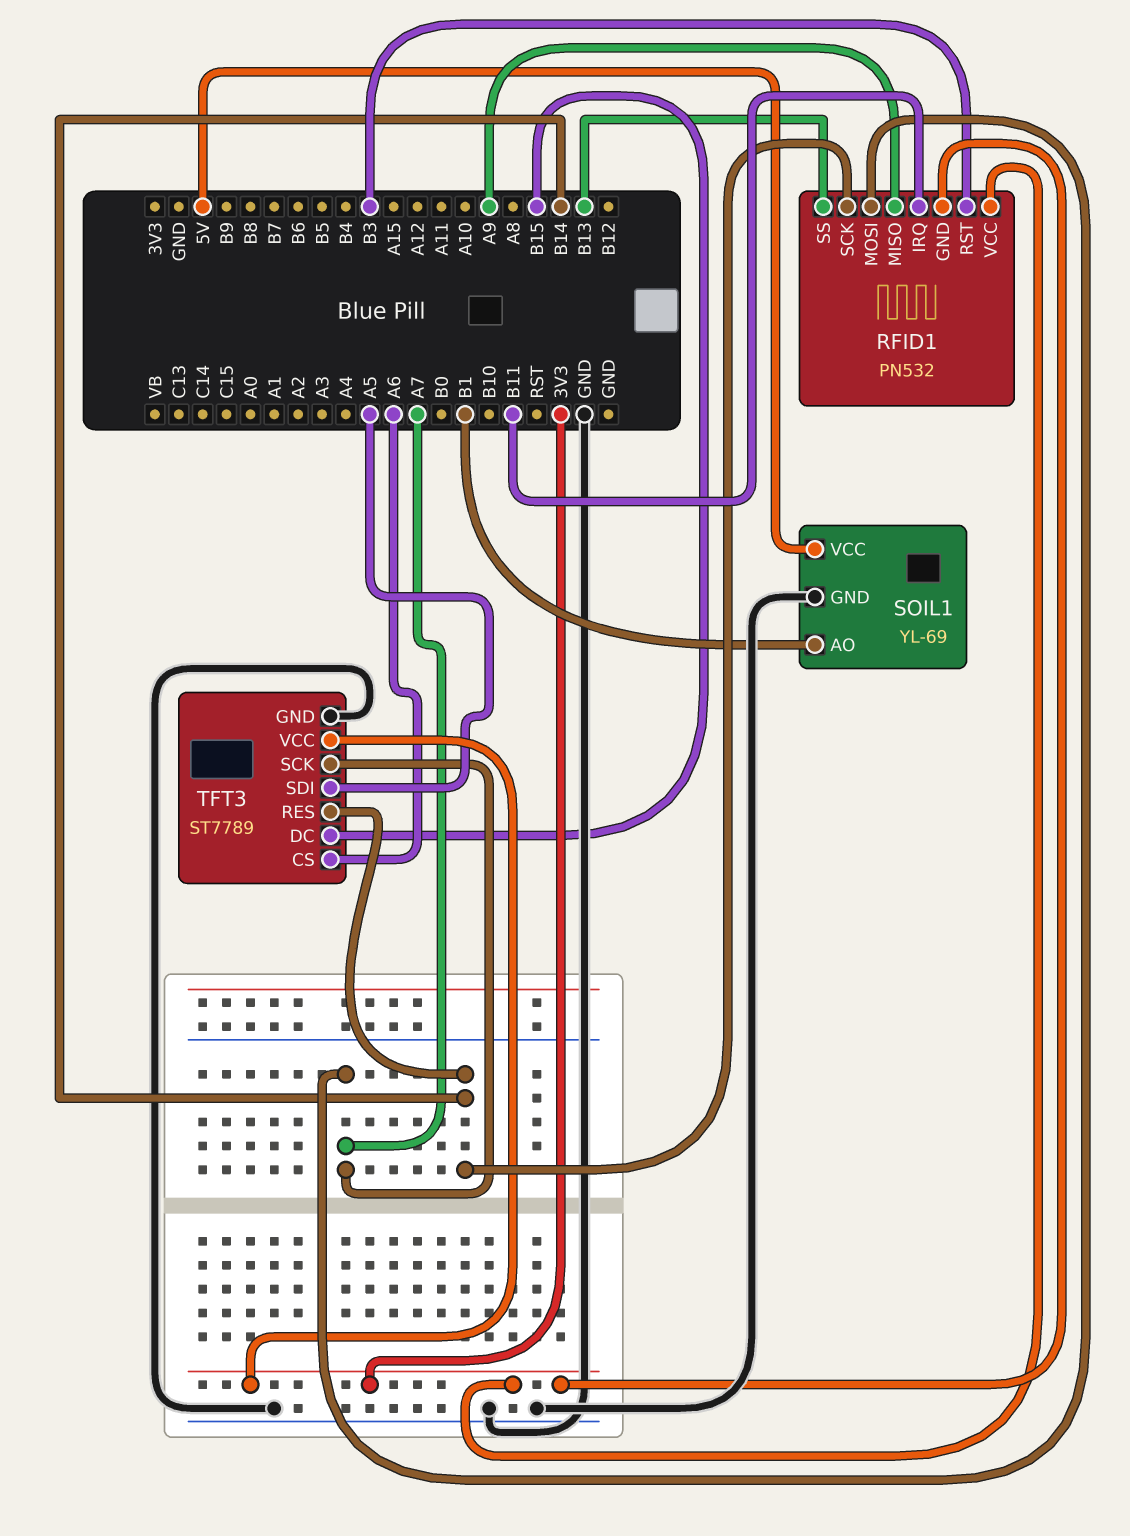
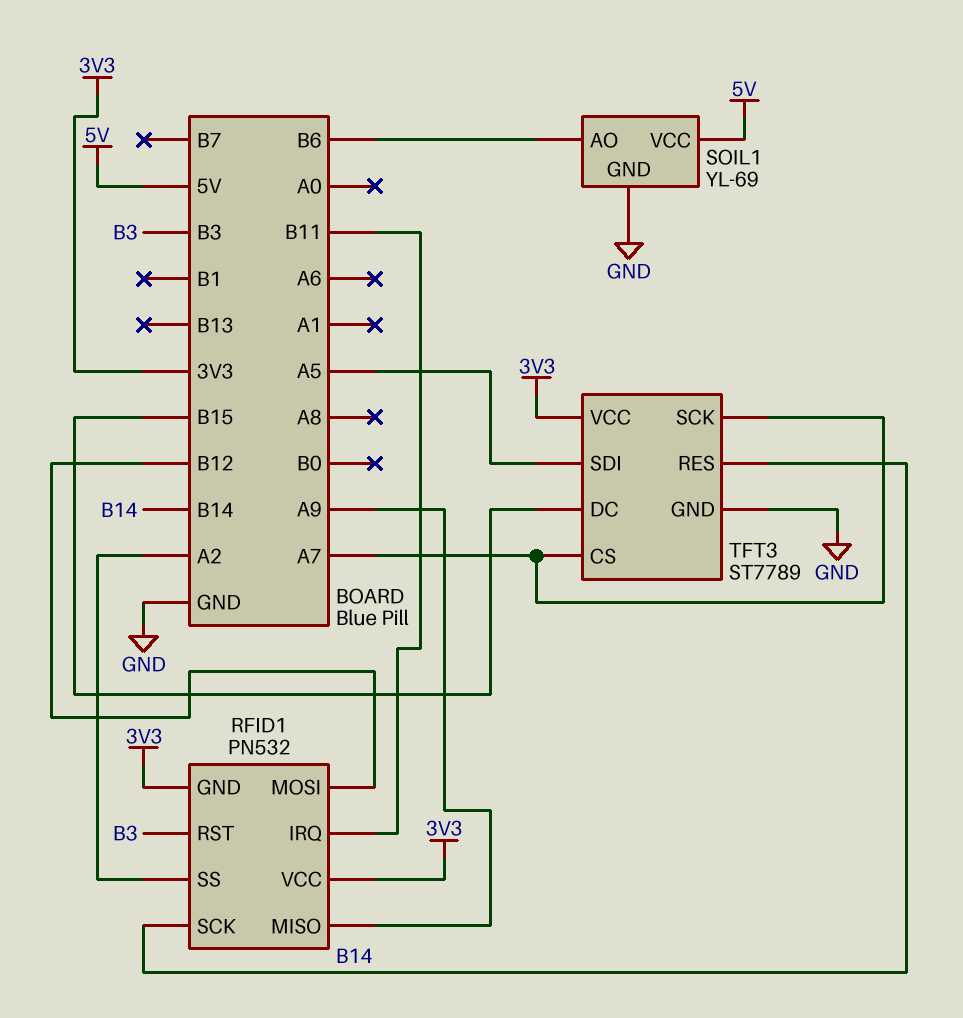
RFID1 pin MOSI: A7 -> B12
RFID1 pin SS: B13 -> A2
SOIL1 pin AO: B1 -> B6
TFT3 pin CS: A6 -> A7

